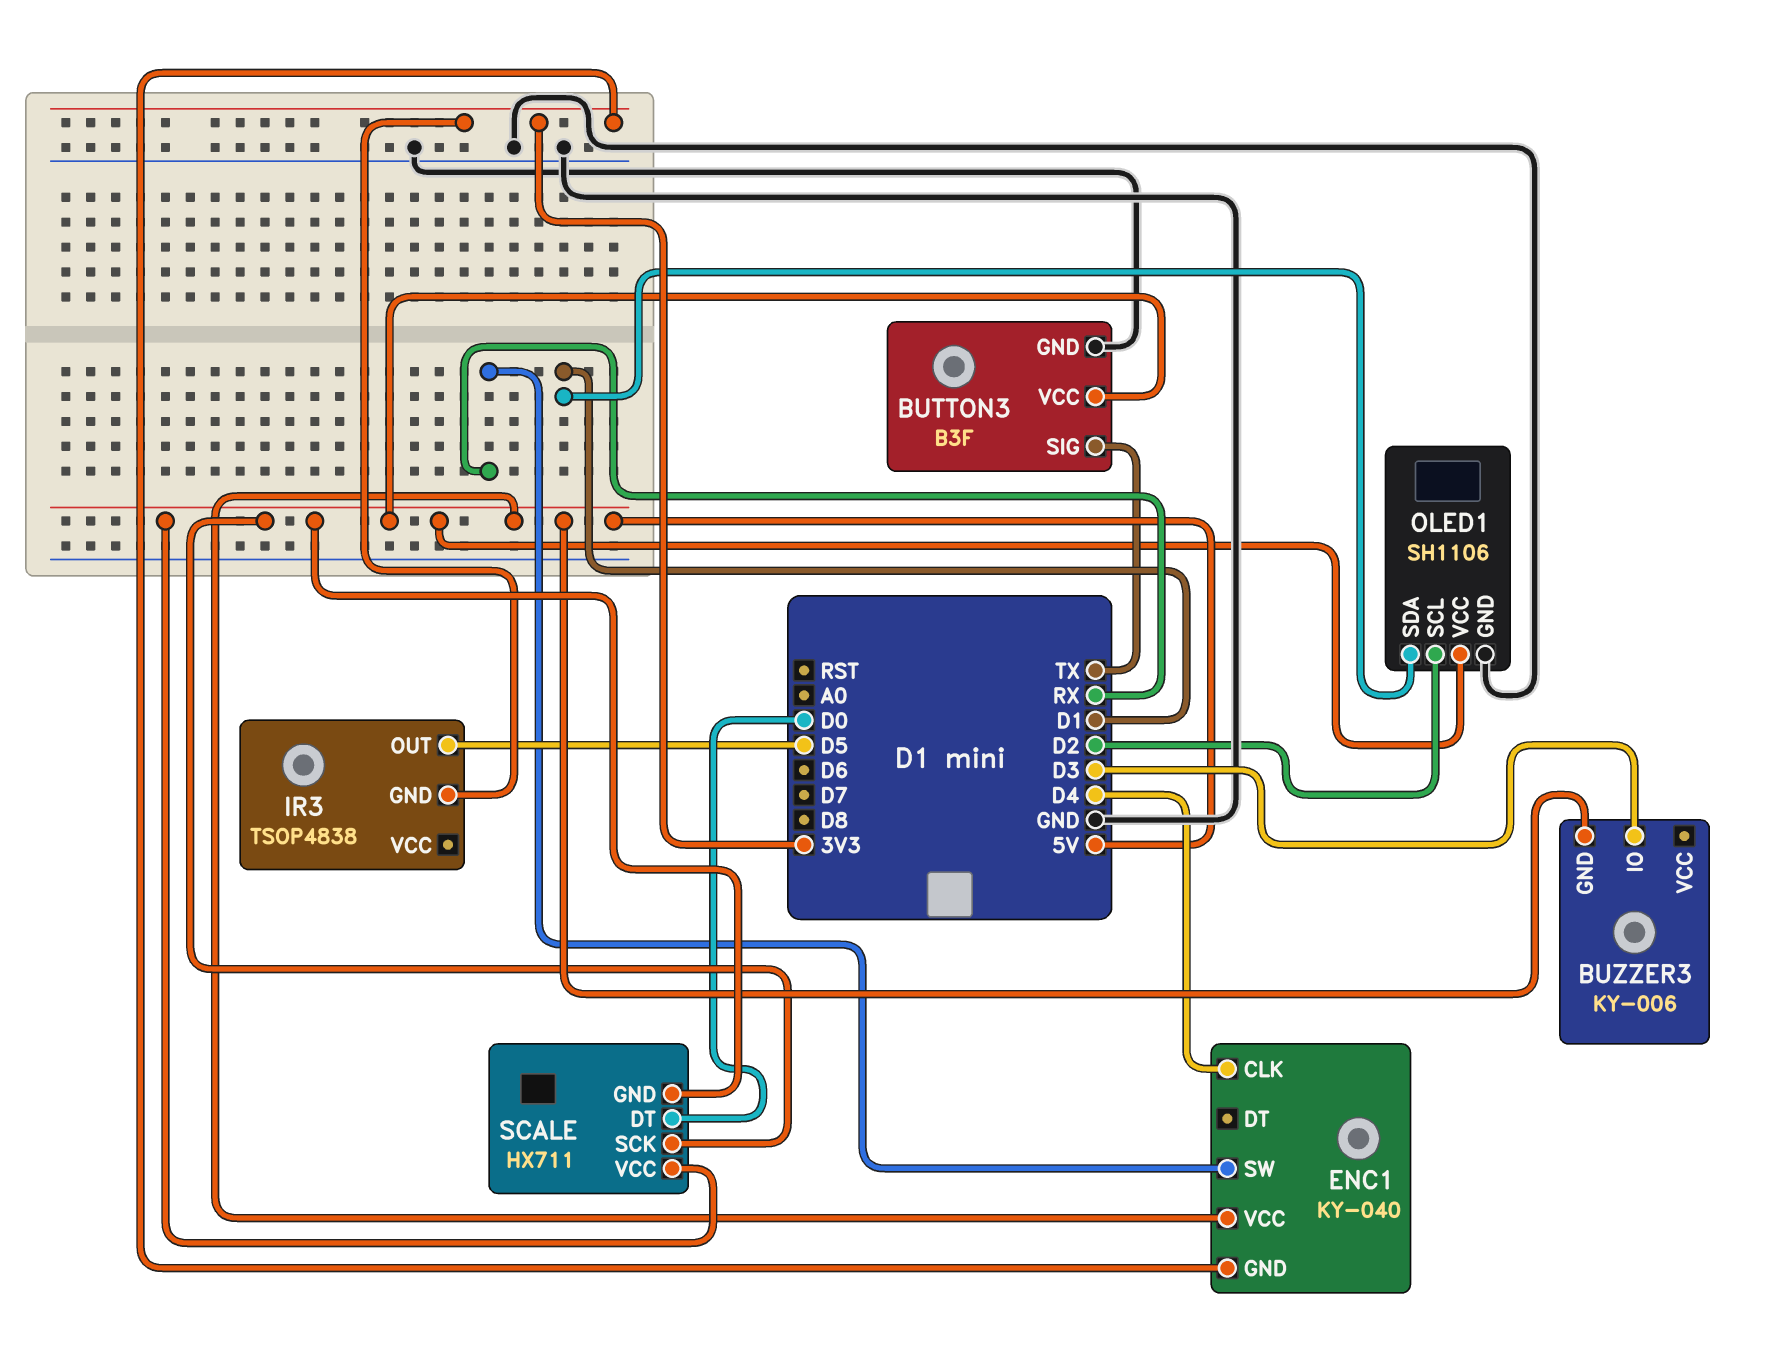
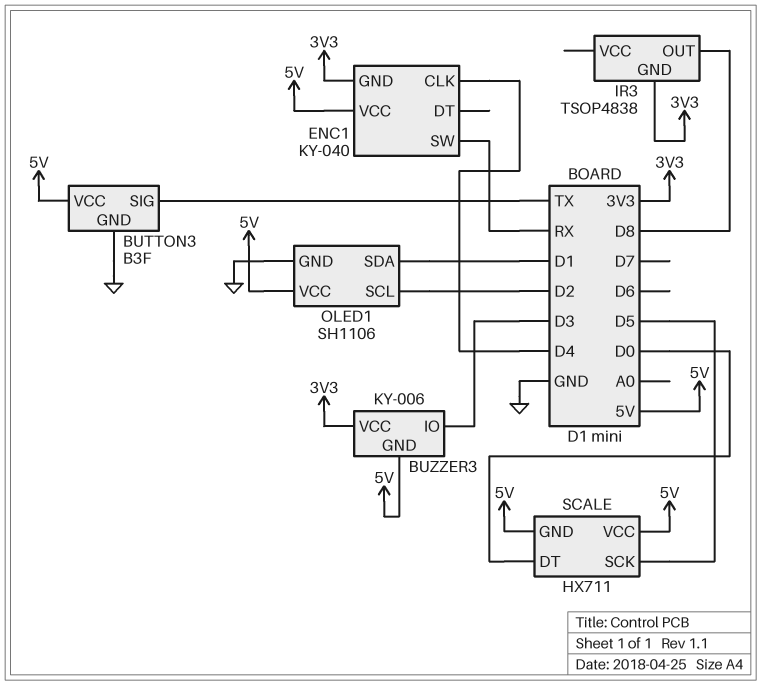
BUZZER3 pin VCC: none -> 3V3
IR3 pin OUT: D5 -> D8
SCALE pin SCK: 5V -> D5

